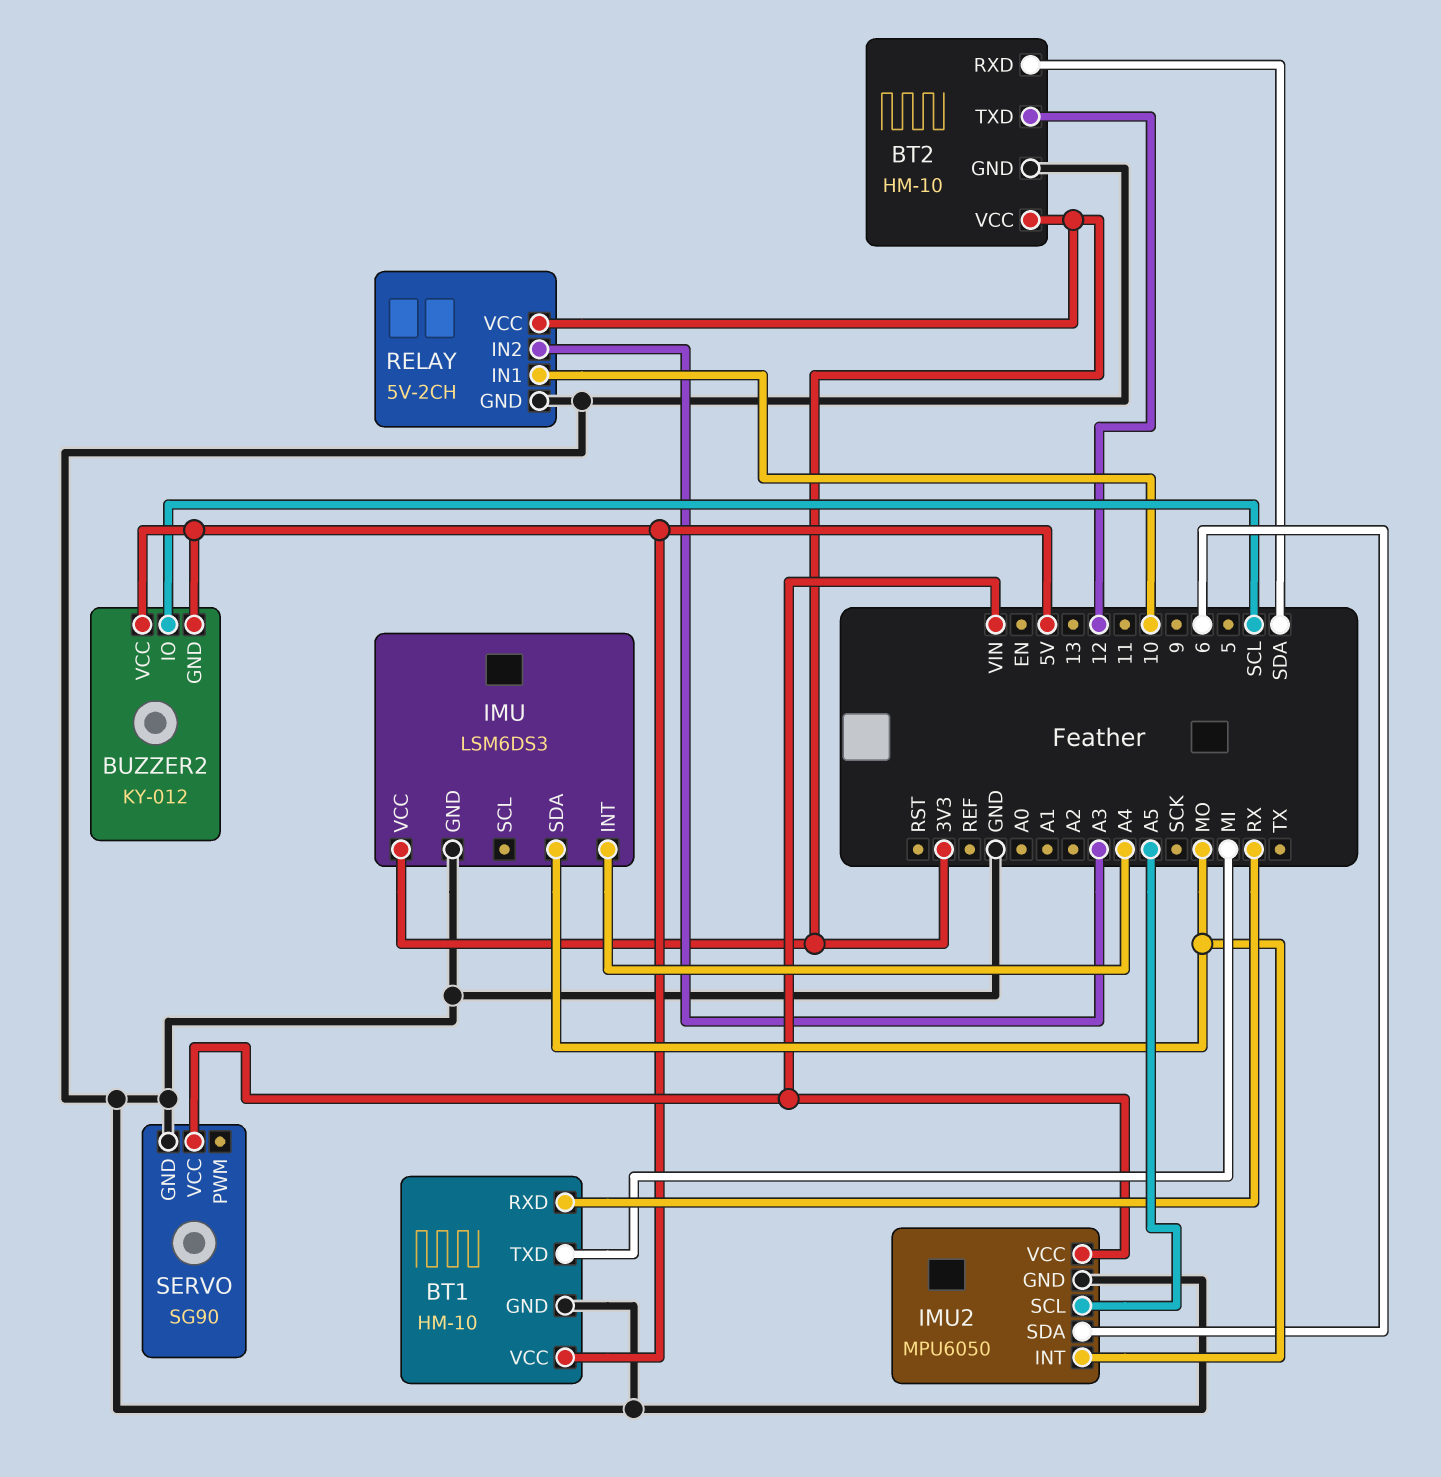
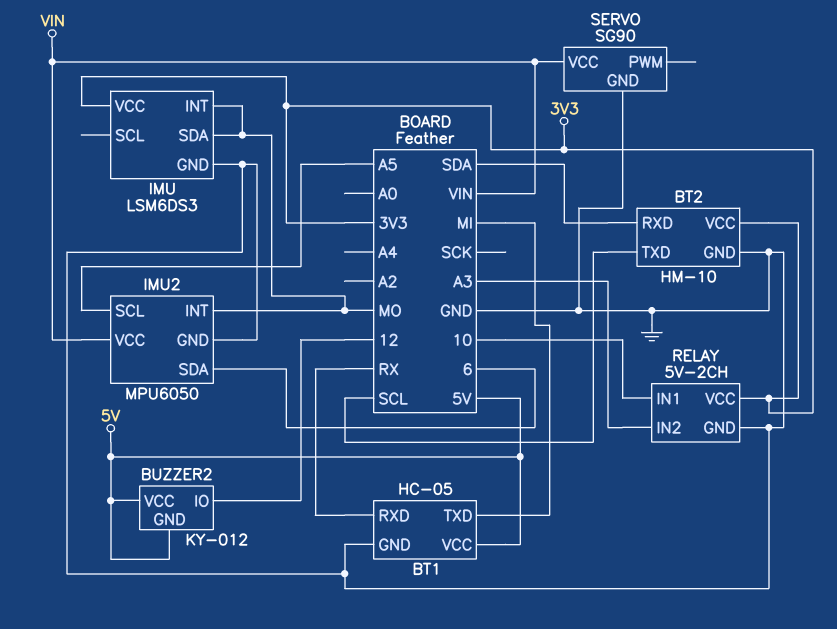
BT1: HM-10 -> HC-05
BT2 pin TXD: 12 -> SCL
BUZZER2 pin IO: SCL -> 12
IMU pin INT: A4 -> MO

